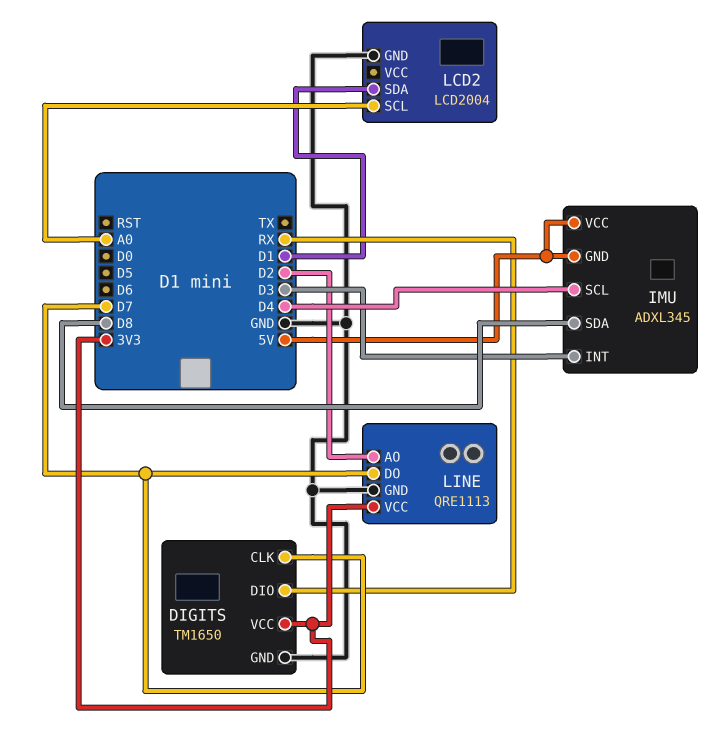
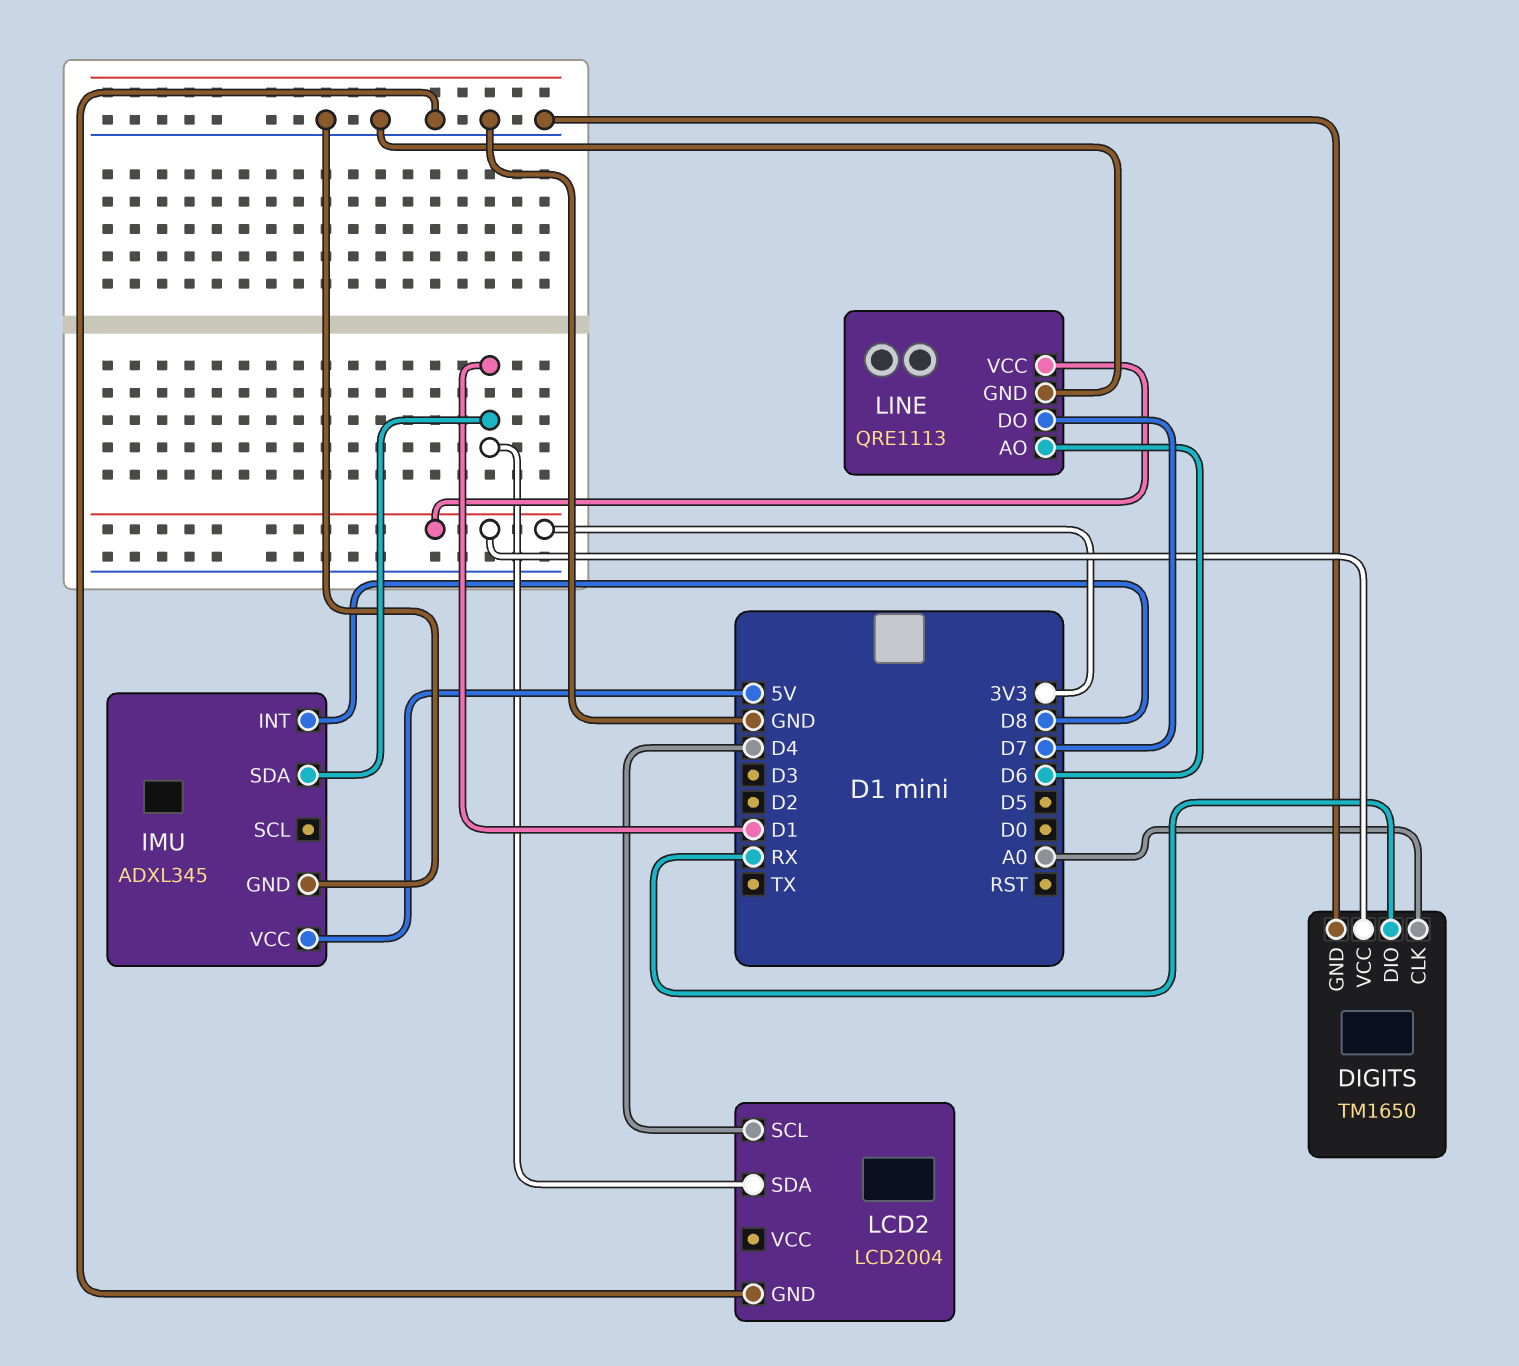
DIGITS pin CLK: D7 -> A0
IMU pin GND: 5V -> GND
IMU pin INT: D3 -> D8
IMU pin SCL: D4 -> none
IMU pin SDA: D8 -> D1
LCD2 pin SCL: A0 -> D4
LINE pin AO: D2 -> D6

